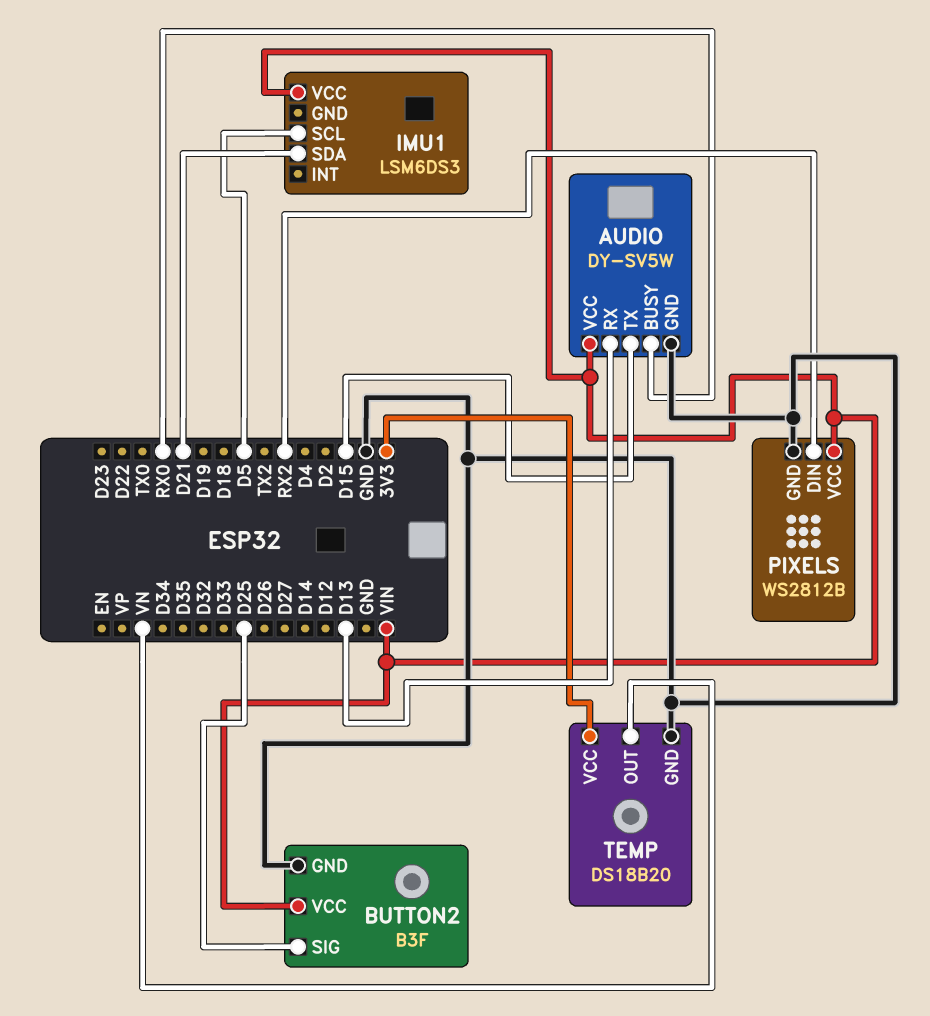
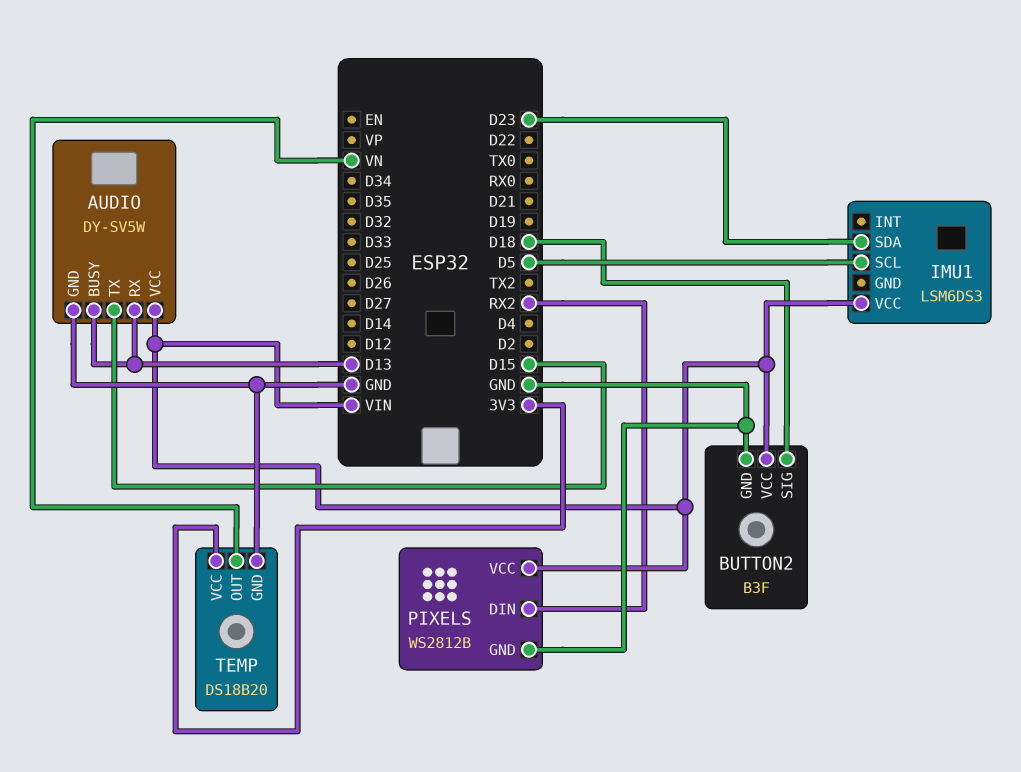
AUDIO pin BUSY: RX0 -> D13
BUTTON2 pin SIG: D25 -> D18
IMU1 pin SDA: D21 -> D23

